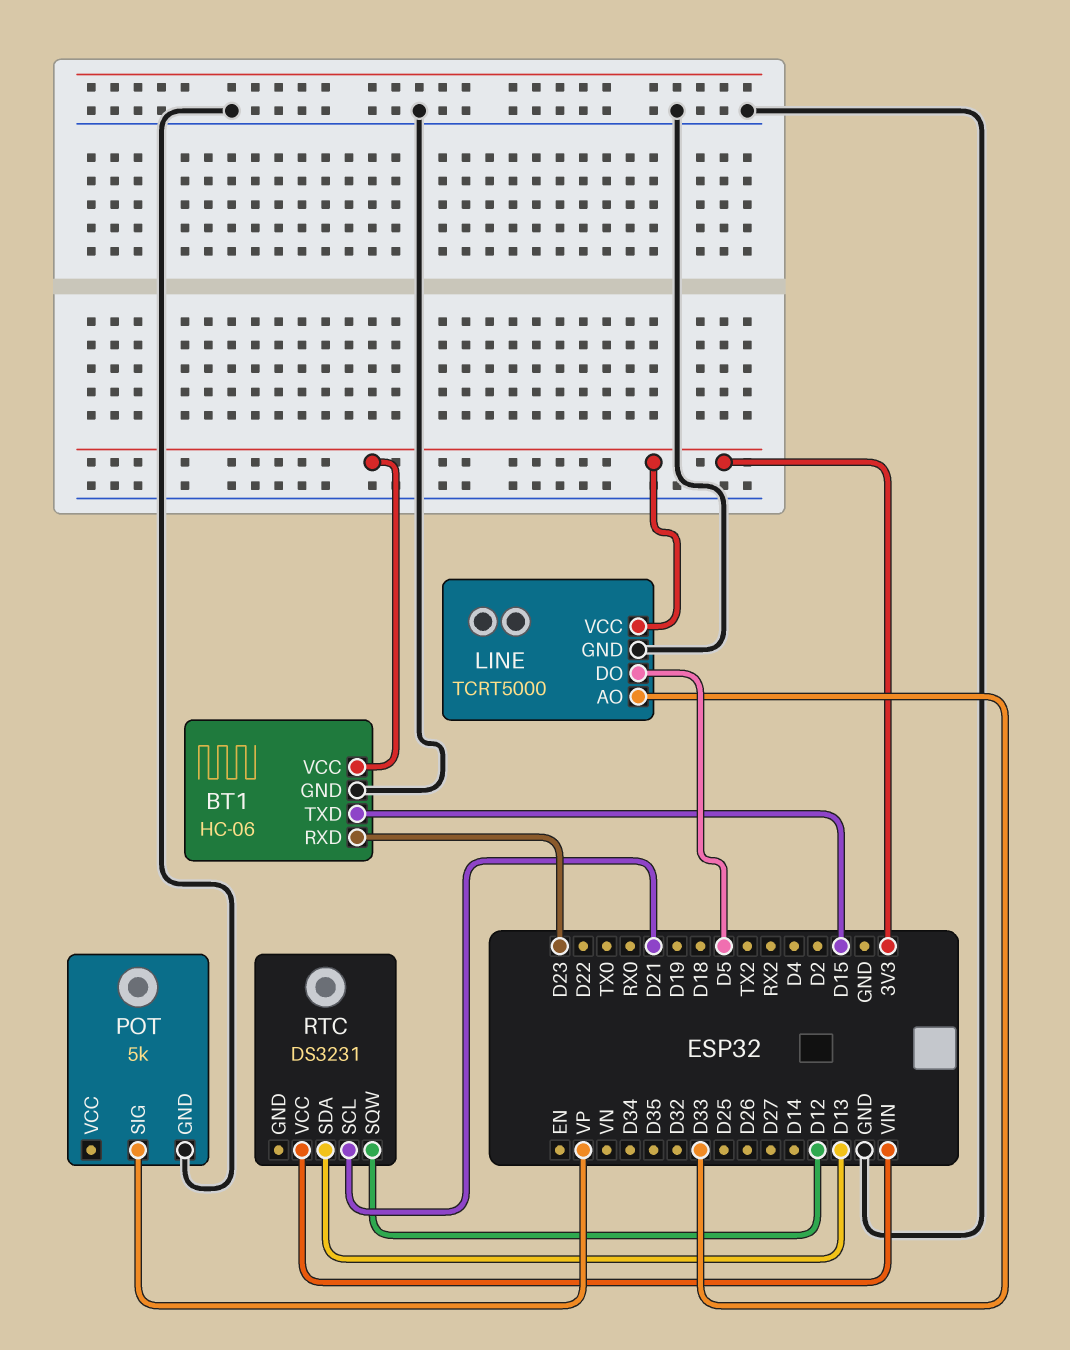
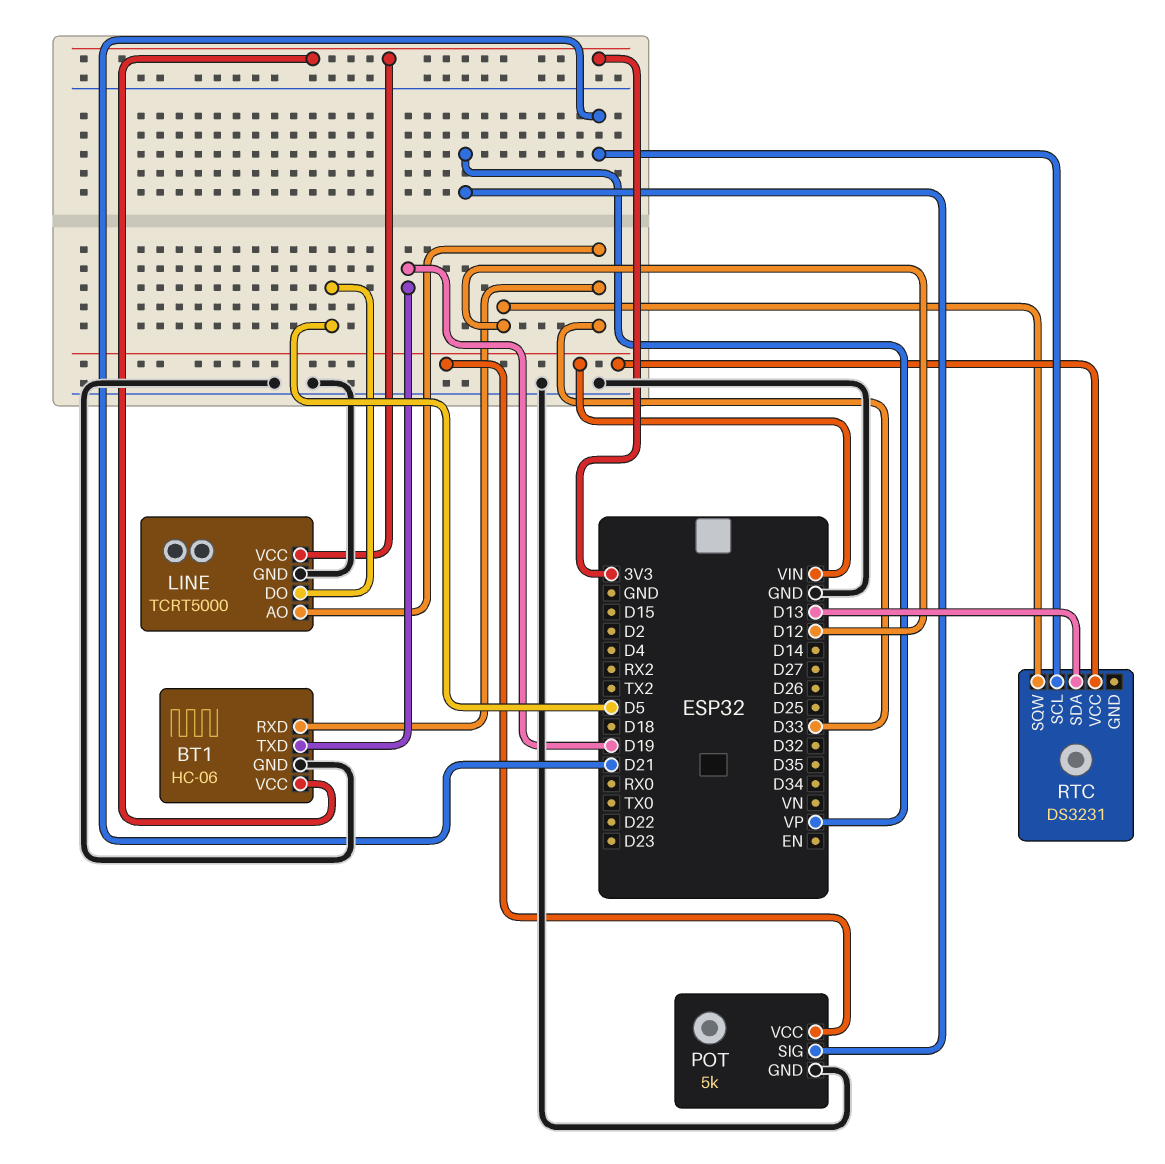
BT1 pin RXD: D23 -> D33
BT1 pin TXD: D15 -> D19
POT pin VCC: none -> VIN

